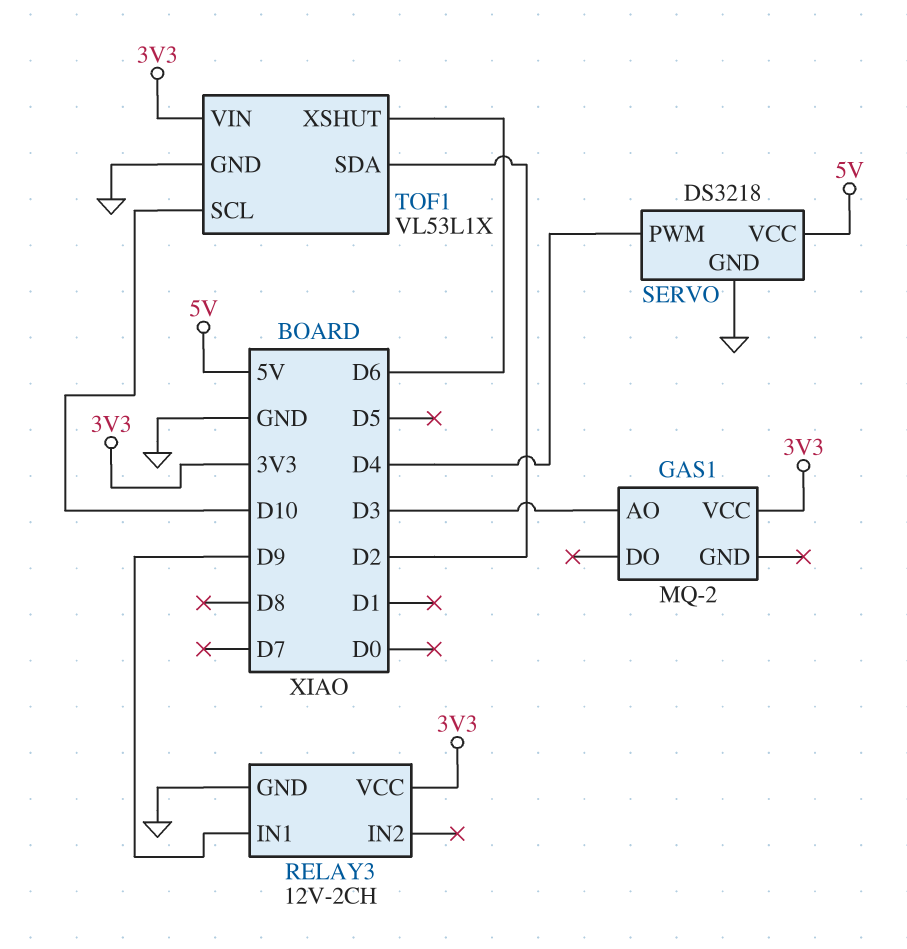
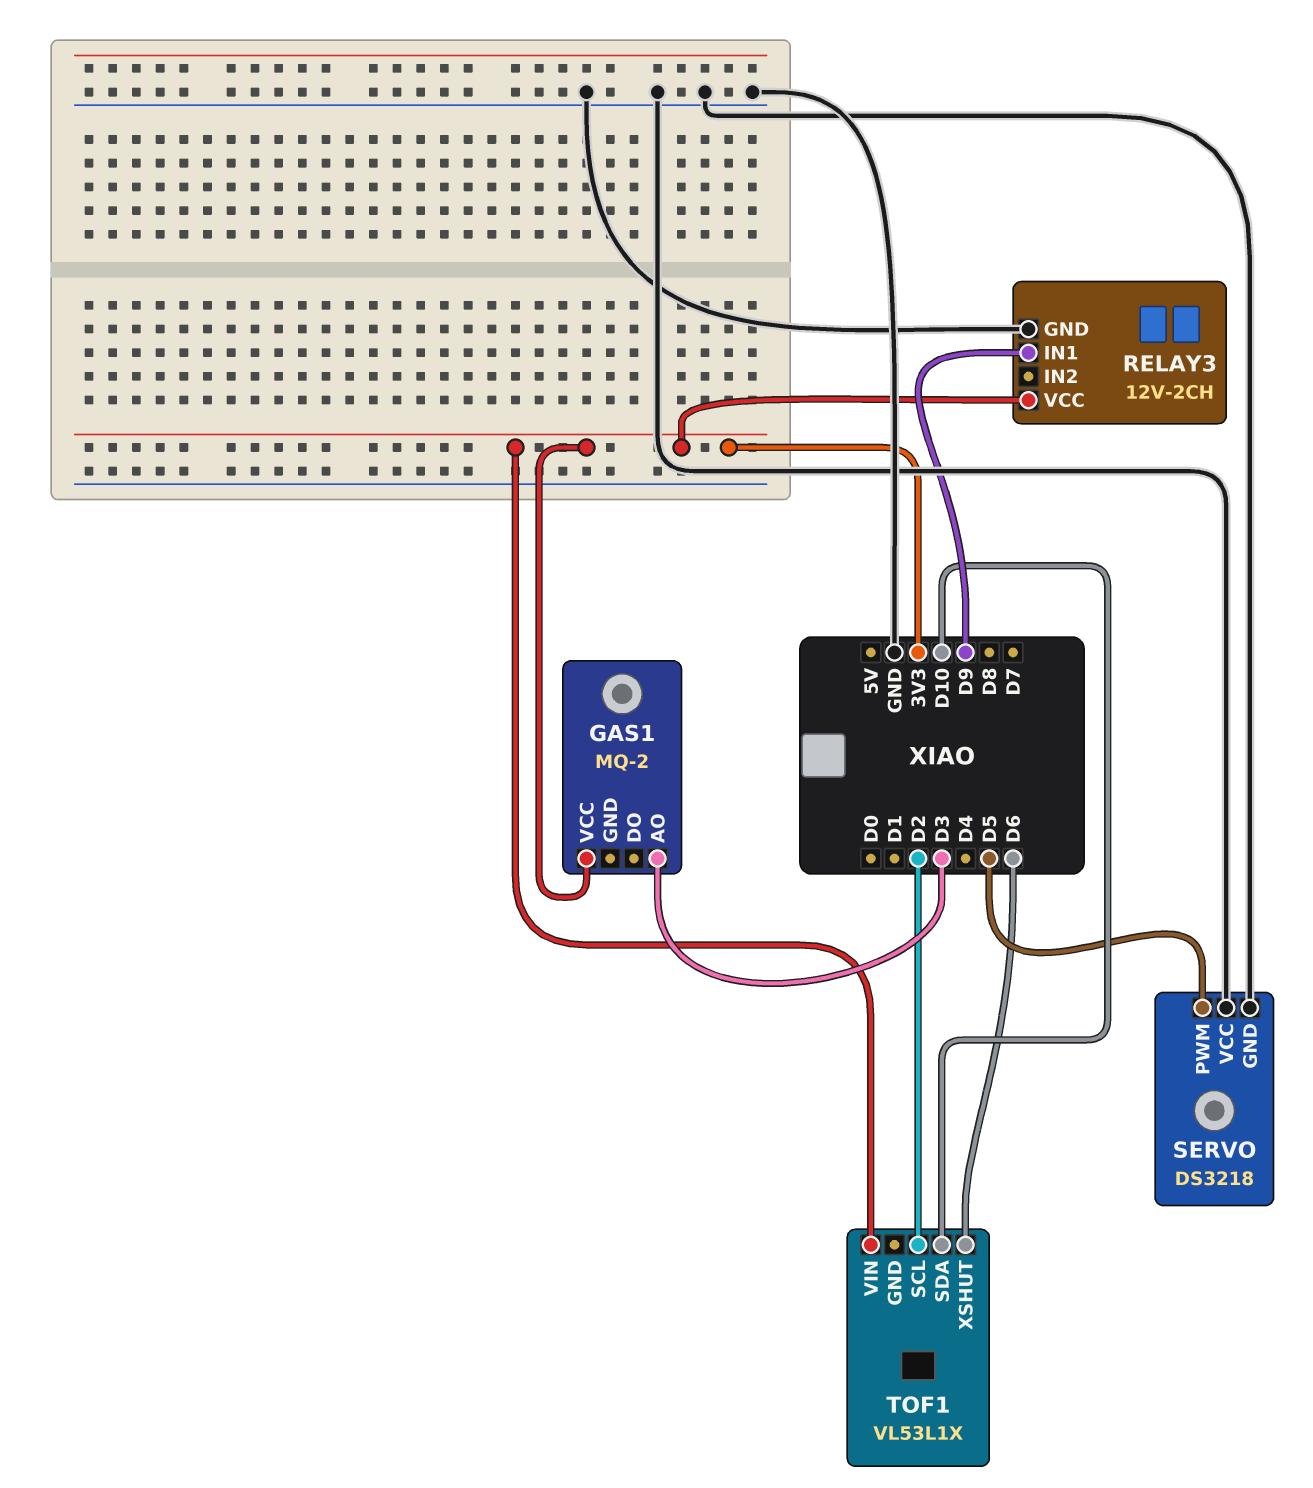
SERVO pin PWM: D4 -> D5
SERVO pin VCC: 5V -> GND
TOF1 pin GND: GND -> none
TOF1 pin SCL: D10 -> D2
TOF1 pin SDA: D2 -> D10

